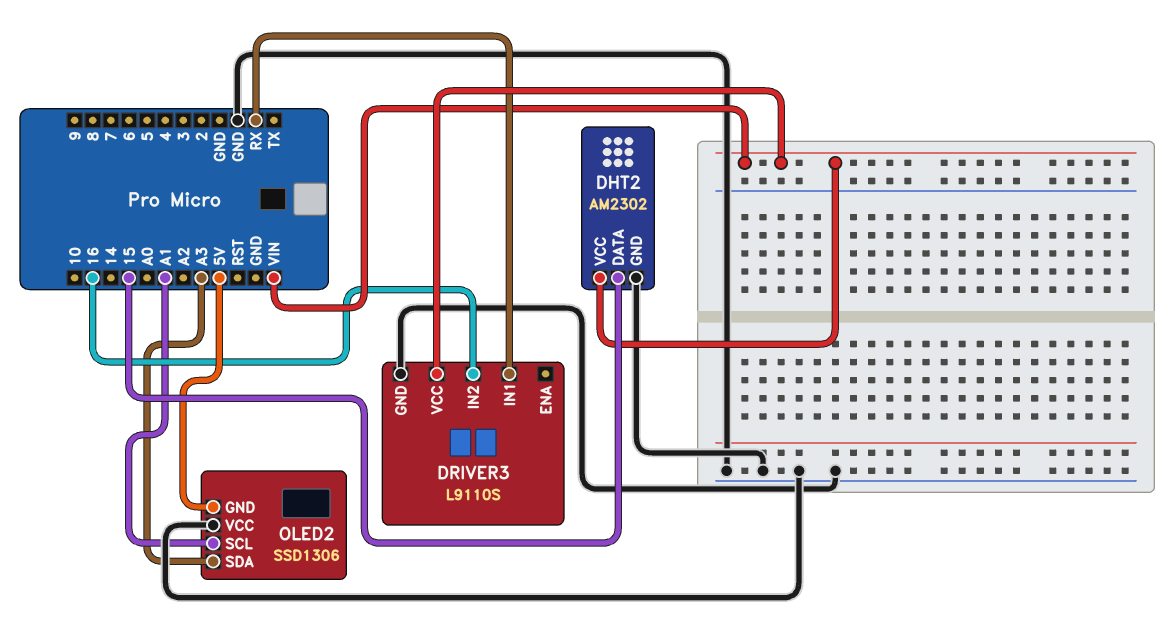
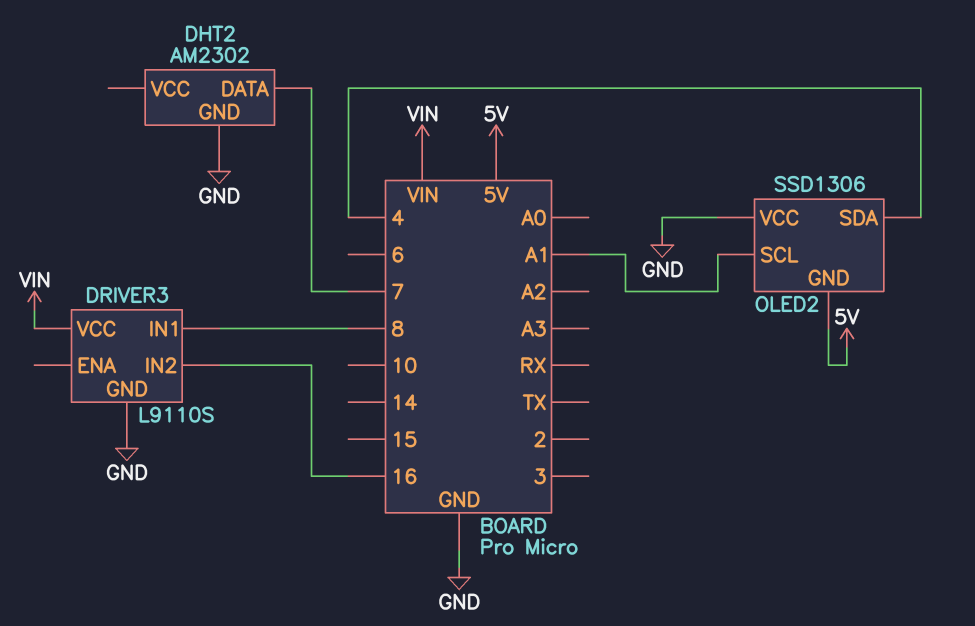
DHT2 pin DATA: 15 -> 7
DHT2 pin VCC: VIN -> none
DRIVER3 pin IN1: RX -> 8
OLED2 pin SDA: A3 -> 4

